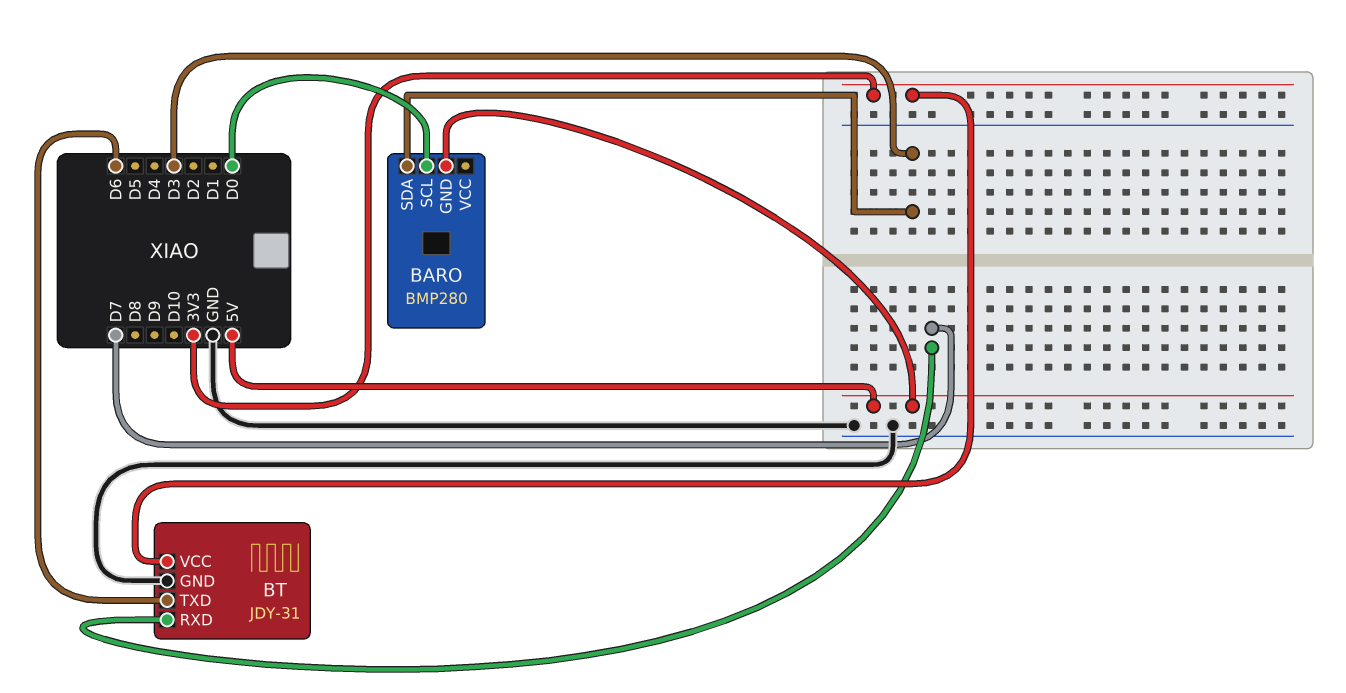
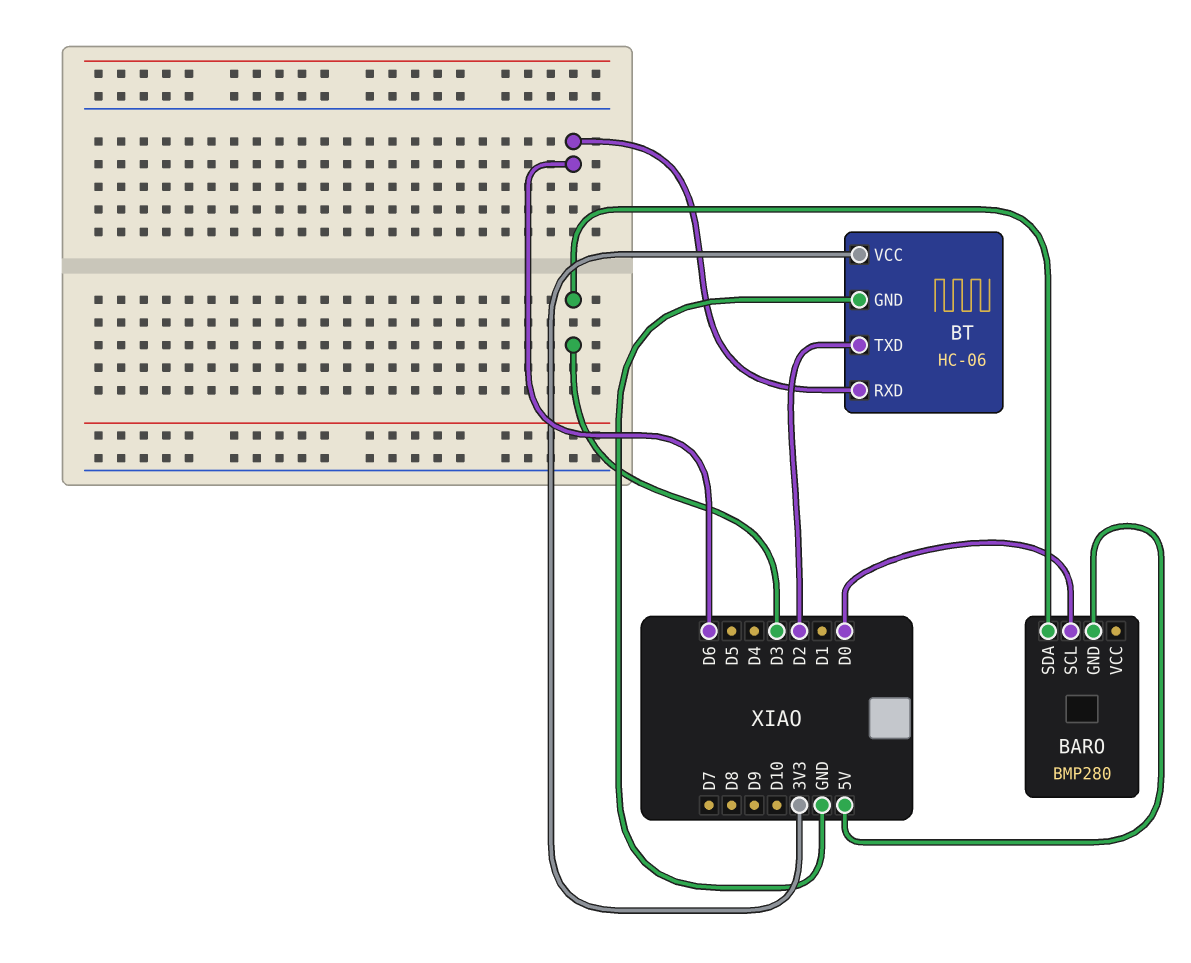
BT: JDY-31 -> HC-06
BT pin RXD: D7 -> D6
BT pin TXD: D6 -> D2

